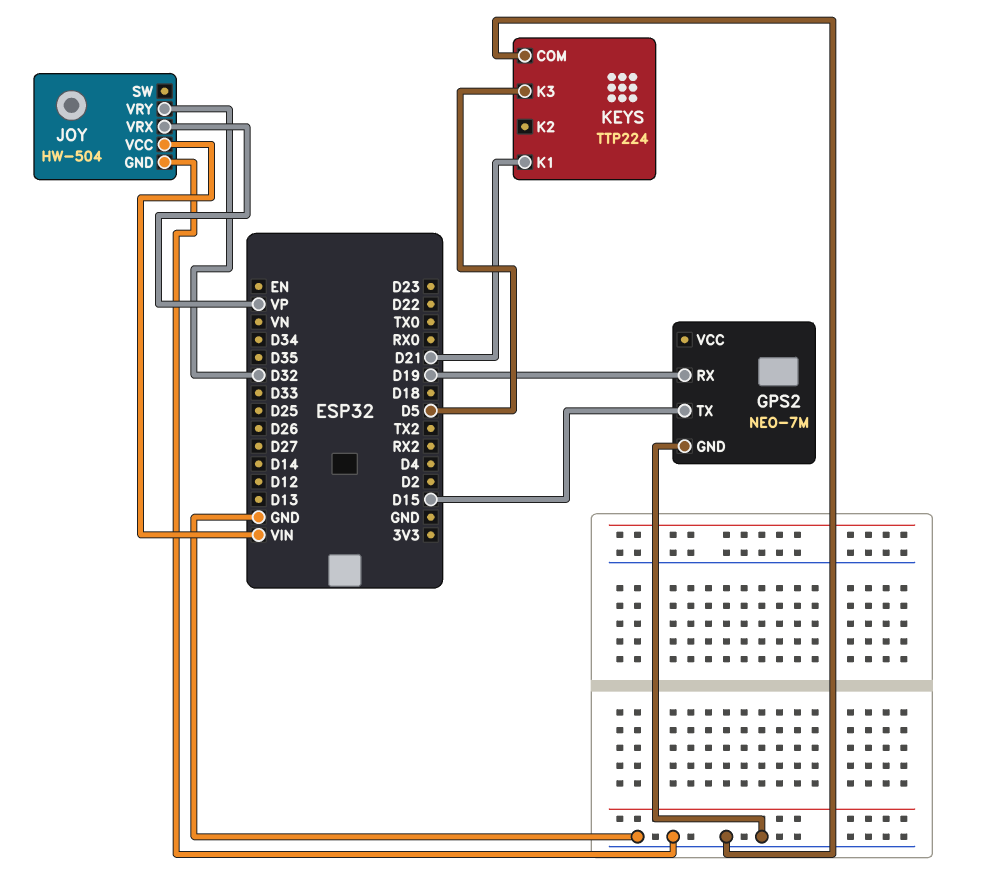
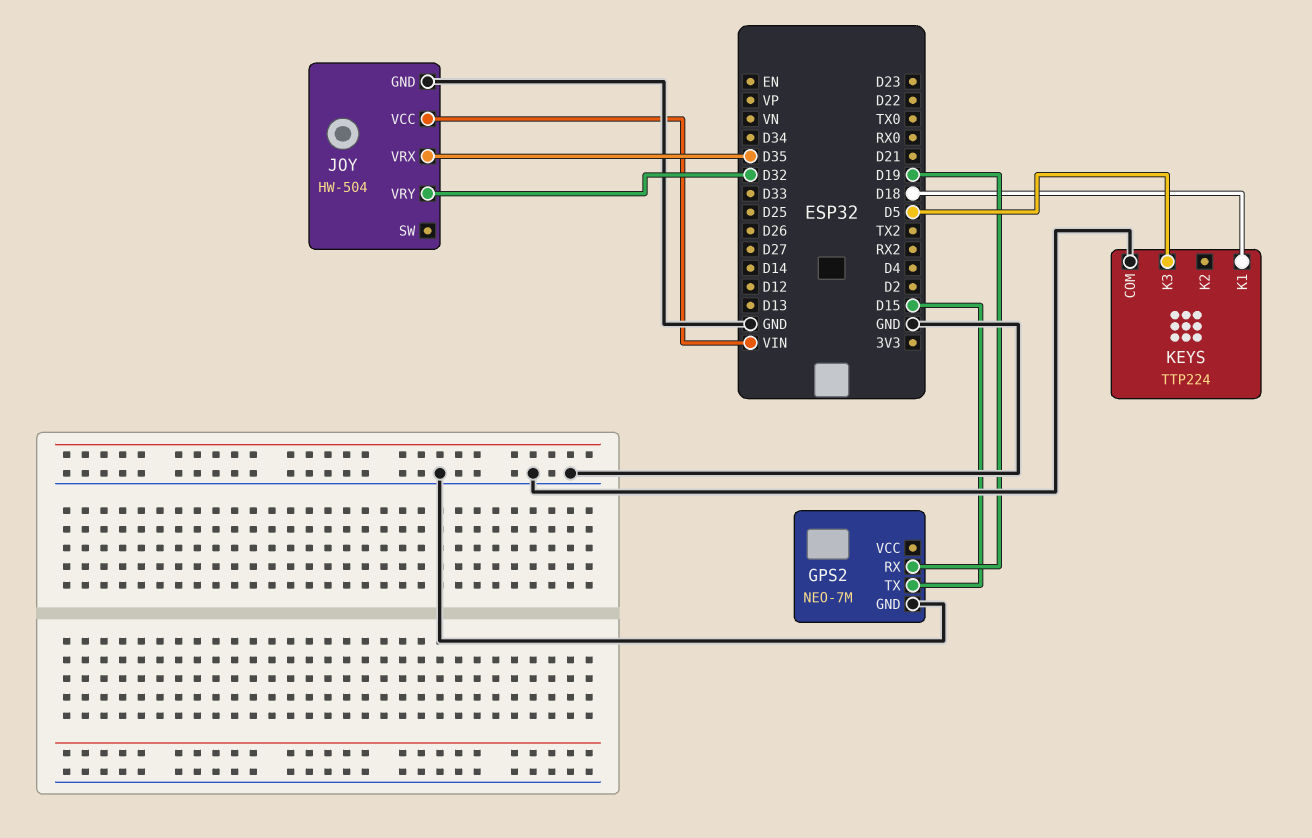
JOY pin VRX: VP -> D35
KEYS pin K1: D21 -> D18

